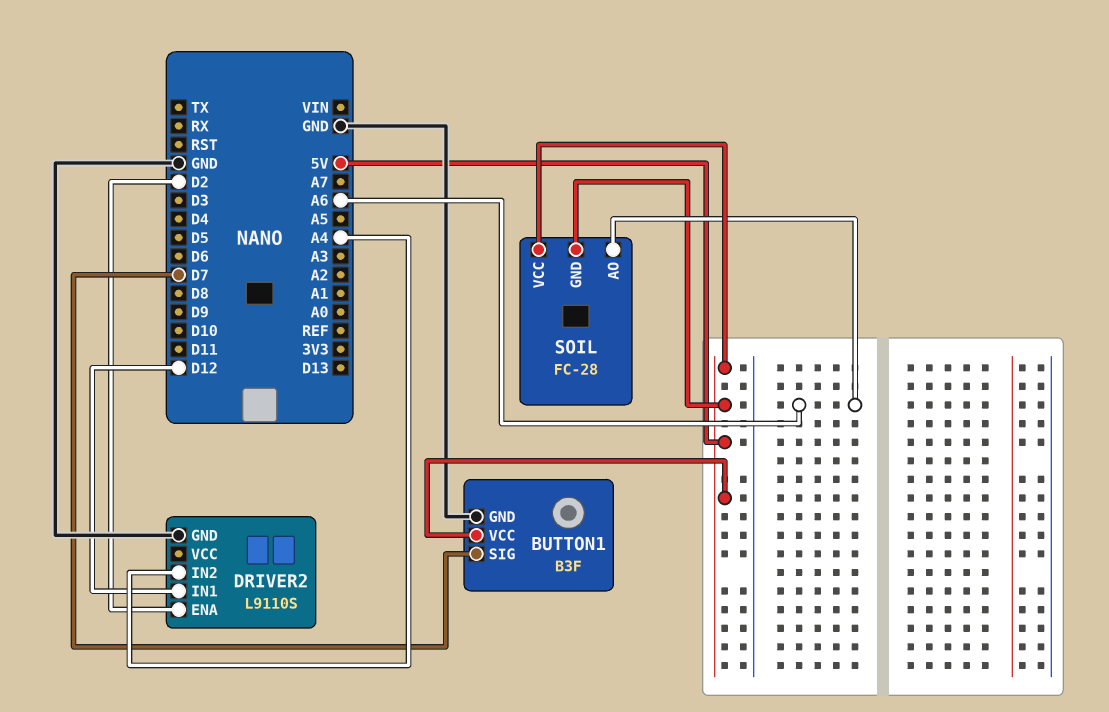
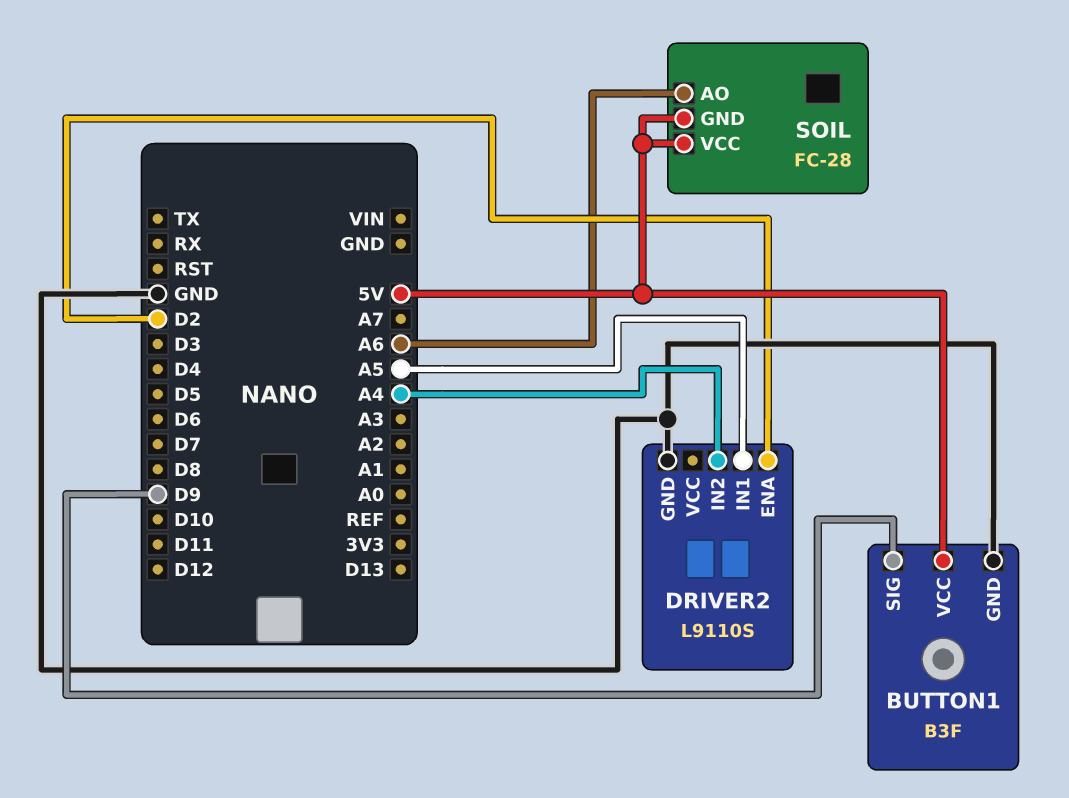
BUTTON1 pin SIG: D7 -> D9
DRIVER2 pin IN1: D12 -> A5

